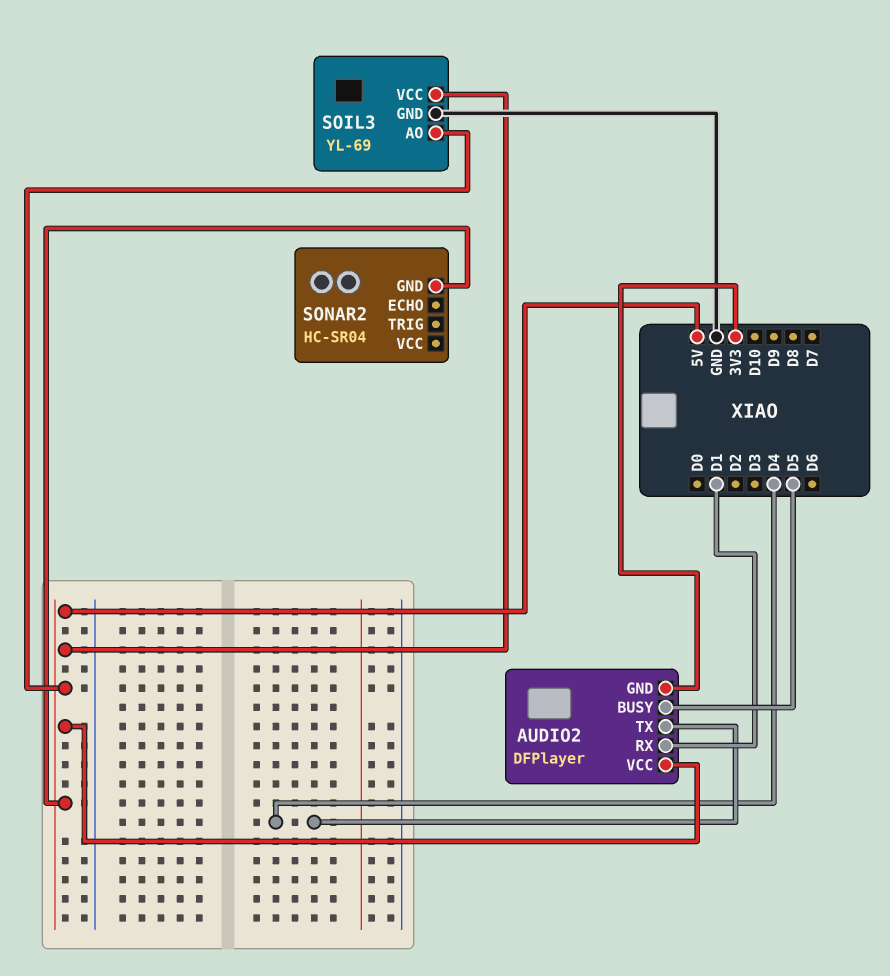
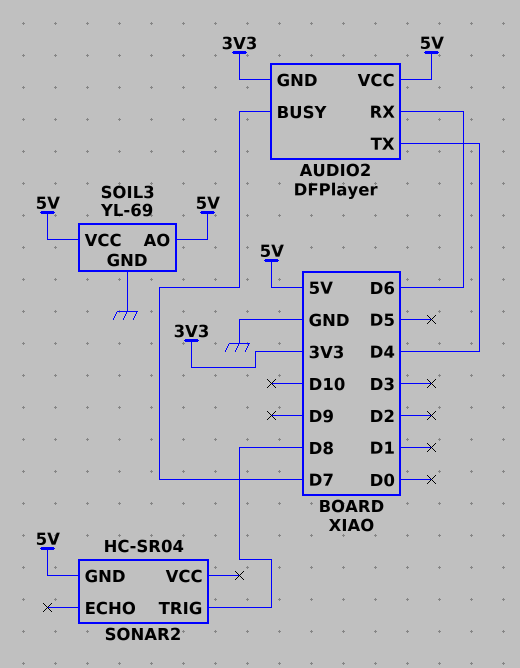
AUDIO2 pin BUSY: D5 -> D7
AUDIO2 pin RX: D1 -> D6
SONAR2 pin TRIG: none -> D8

